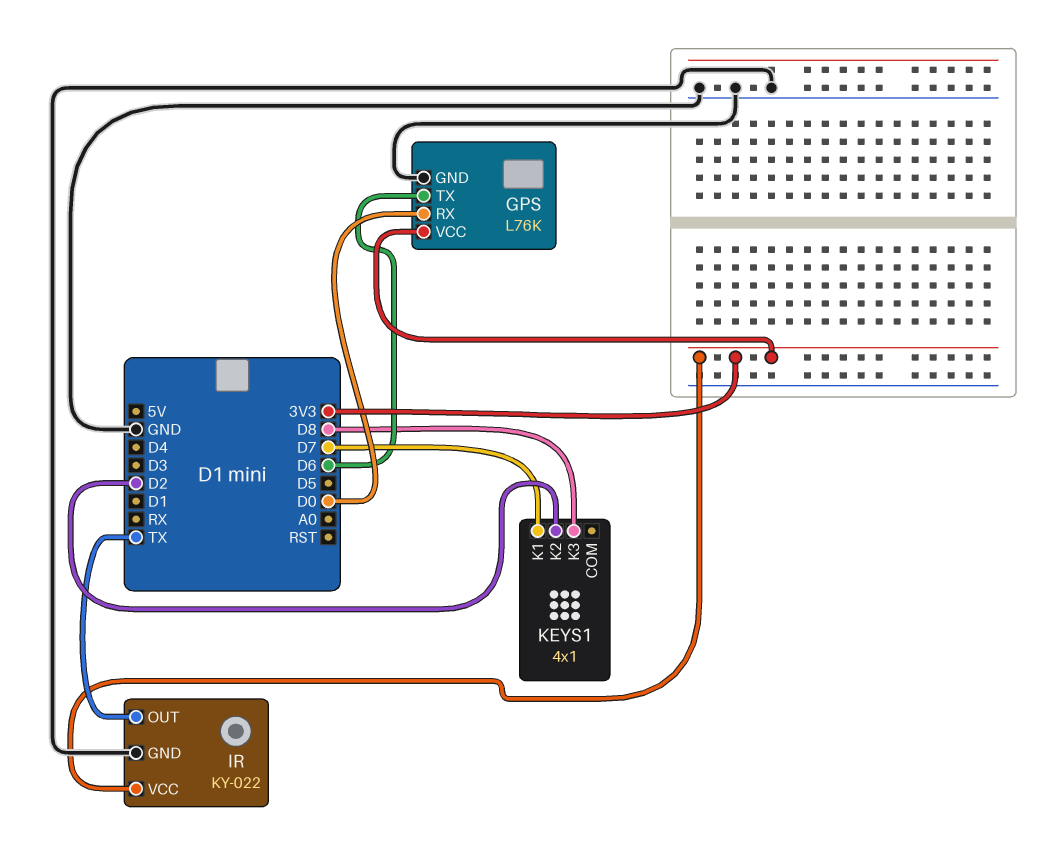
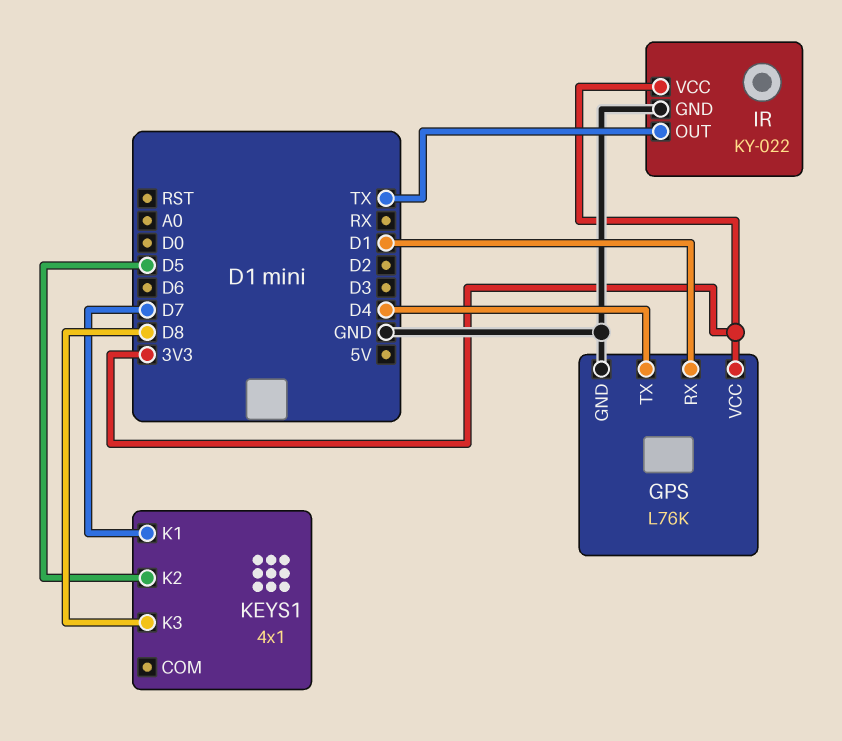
GPS pin RX: D0 -> D1
GPS pin TX: D6 -> D4
KEYS1 pin K2: D2 -> D5

